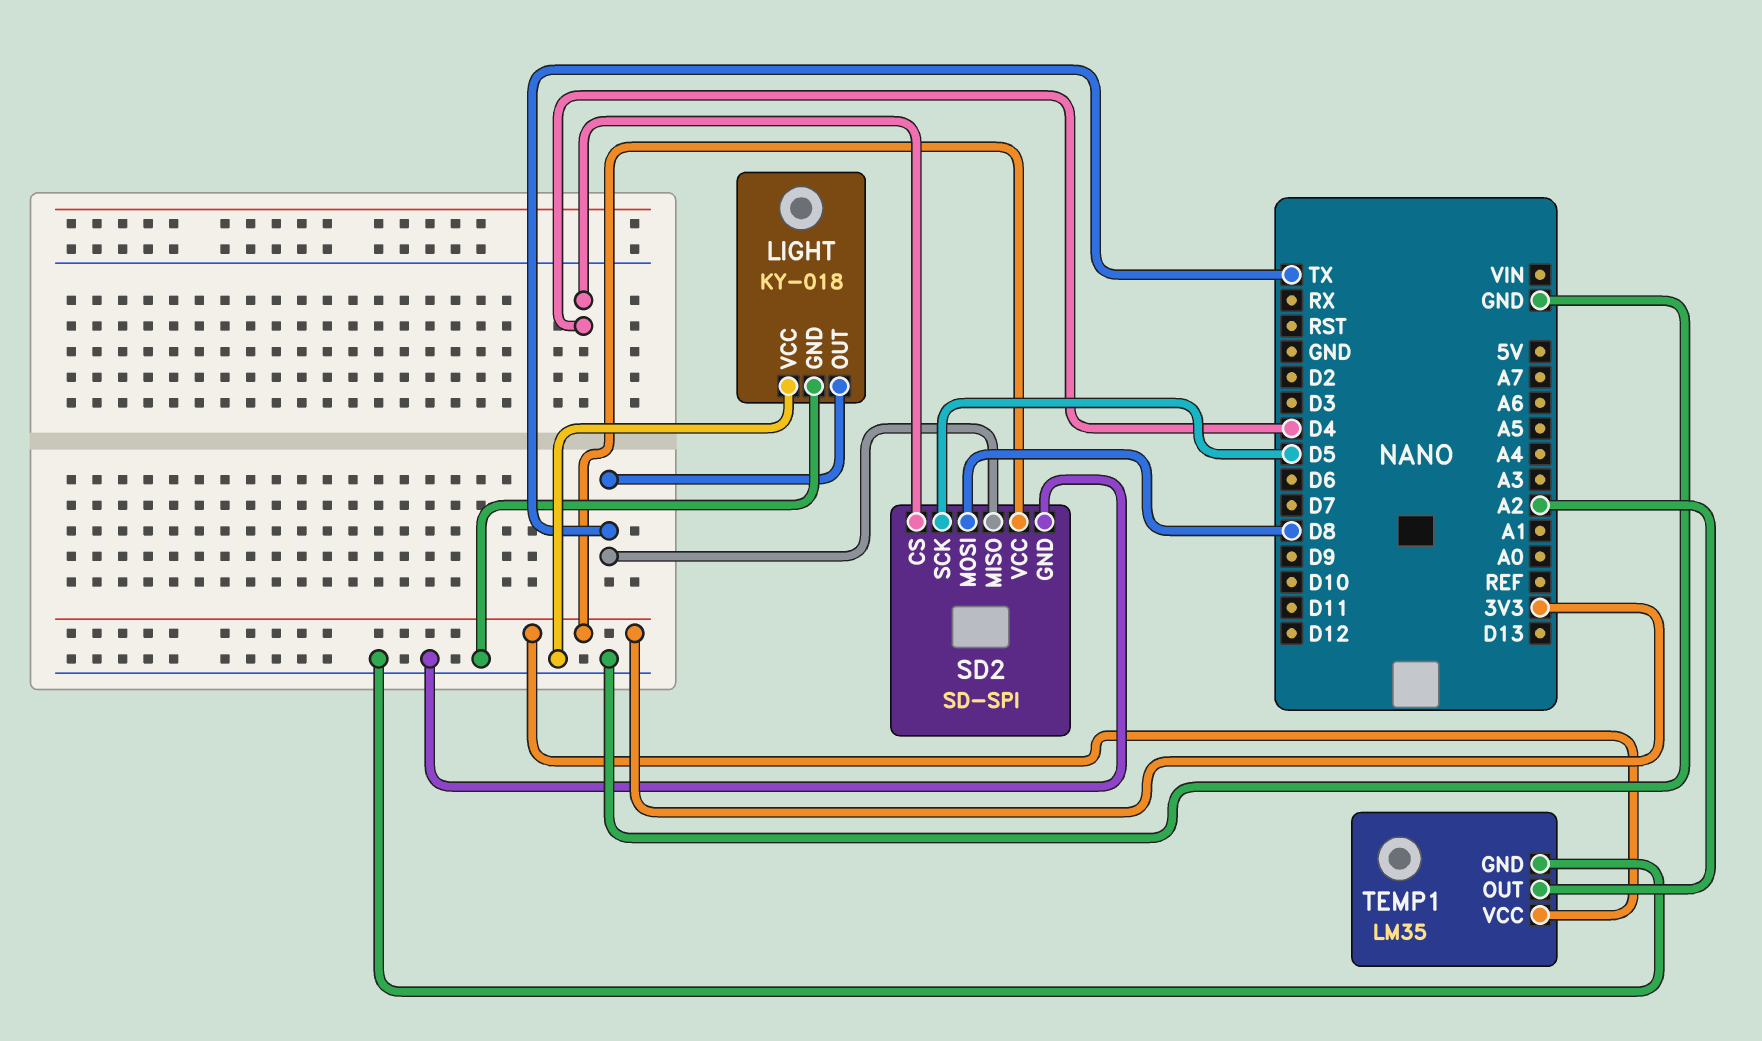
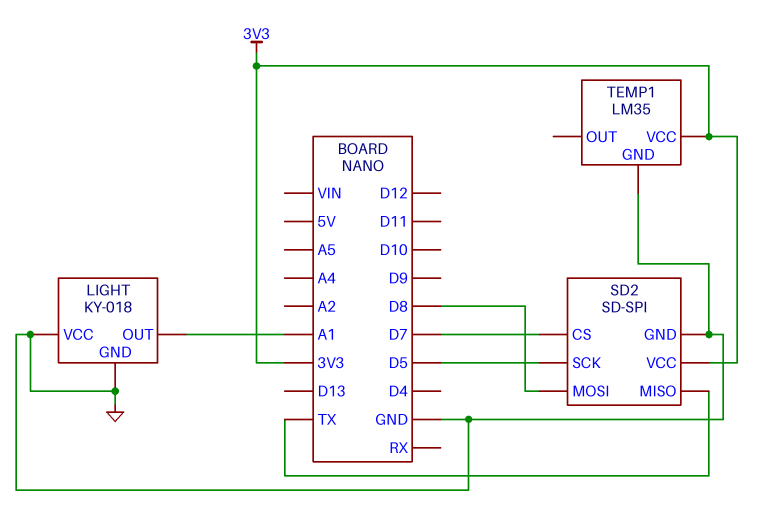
LIGHT pin OUT: TX -> A1
SD2 pin CS: D4 -> D7
TEMP1 pin OUT: A2 -> none

